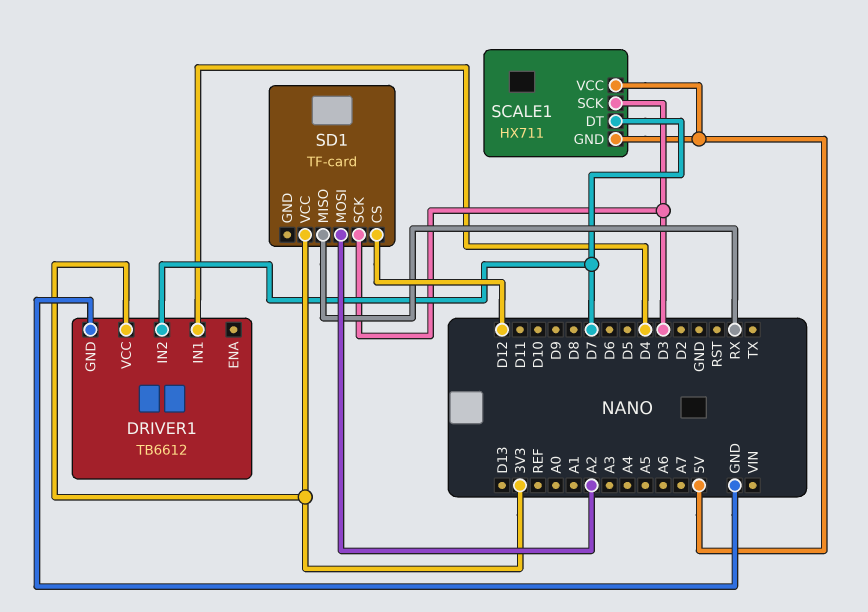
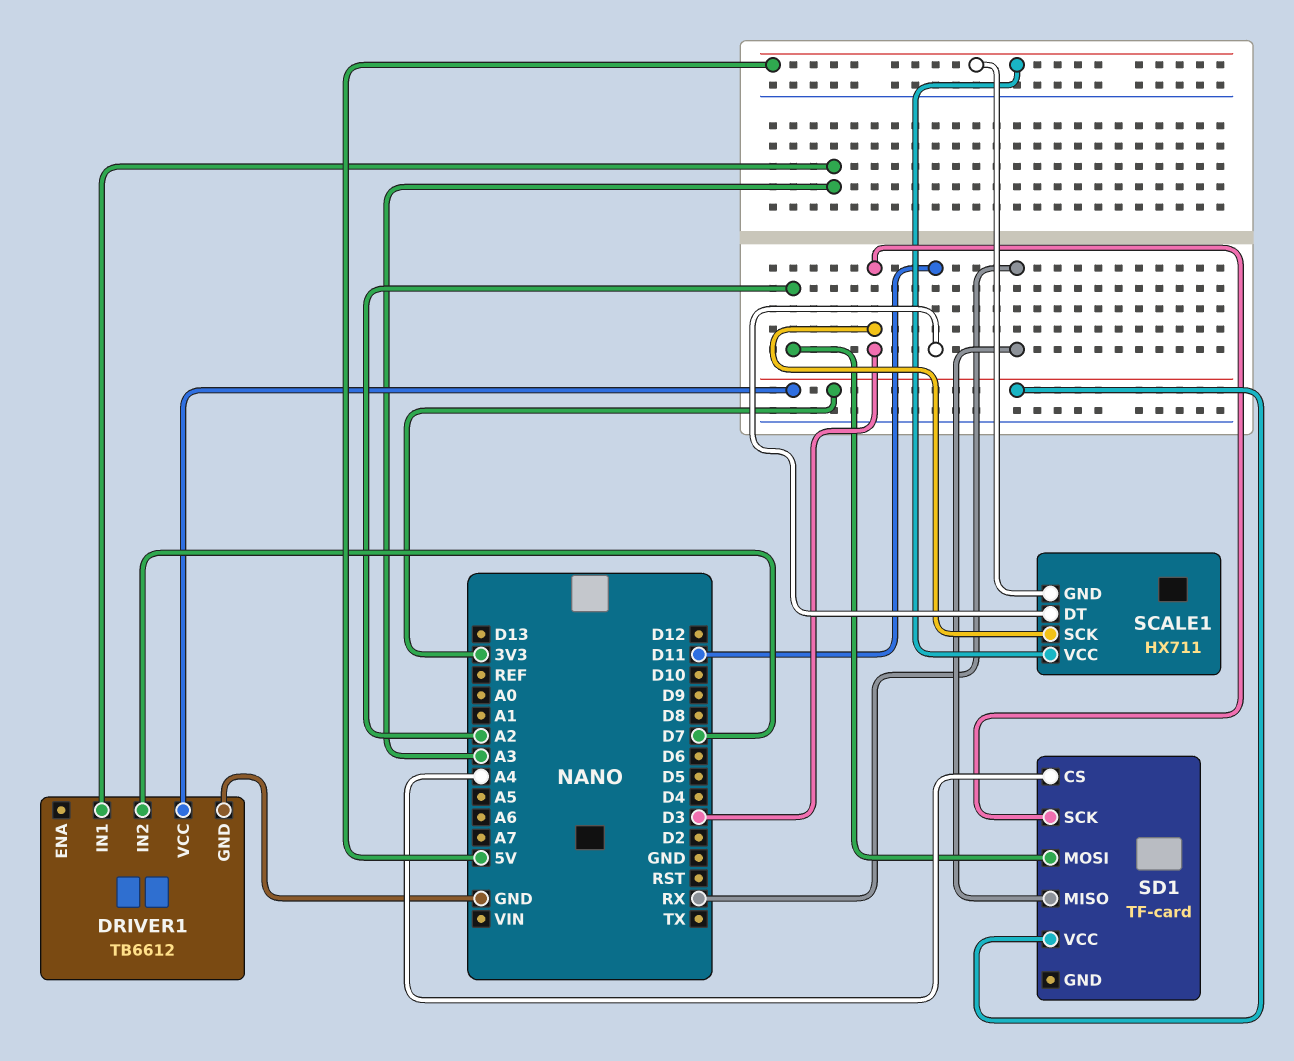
DRIVER1 pin IN1: D4 -> A3
SCALE1 pin DT: D7 -> D11
SD1 pin CS: D12 -> A4

